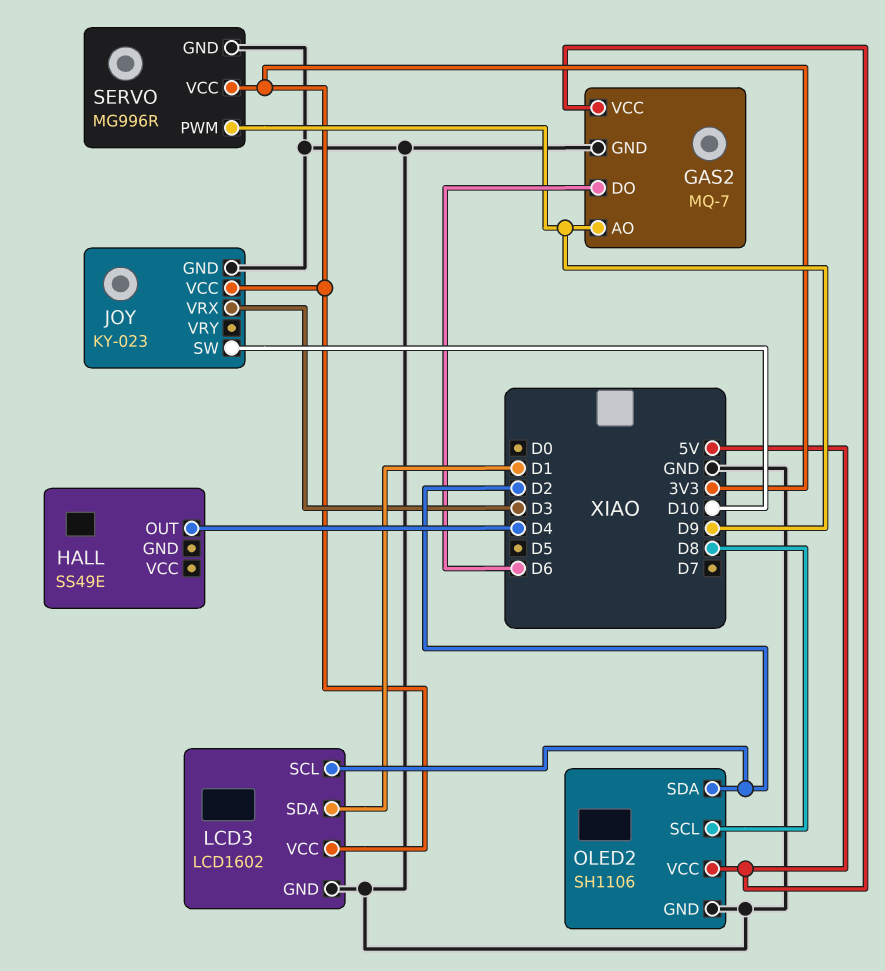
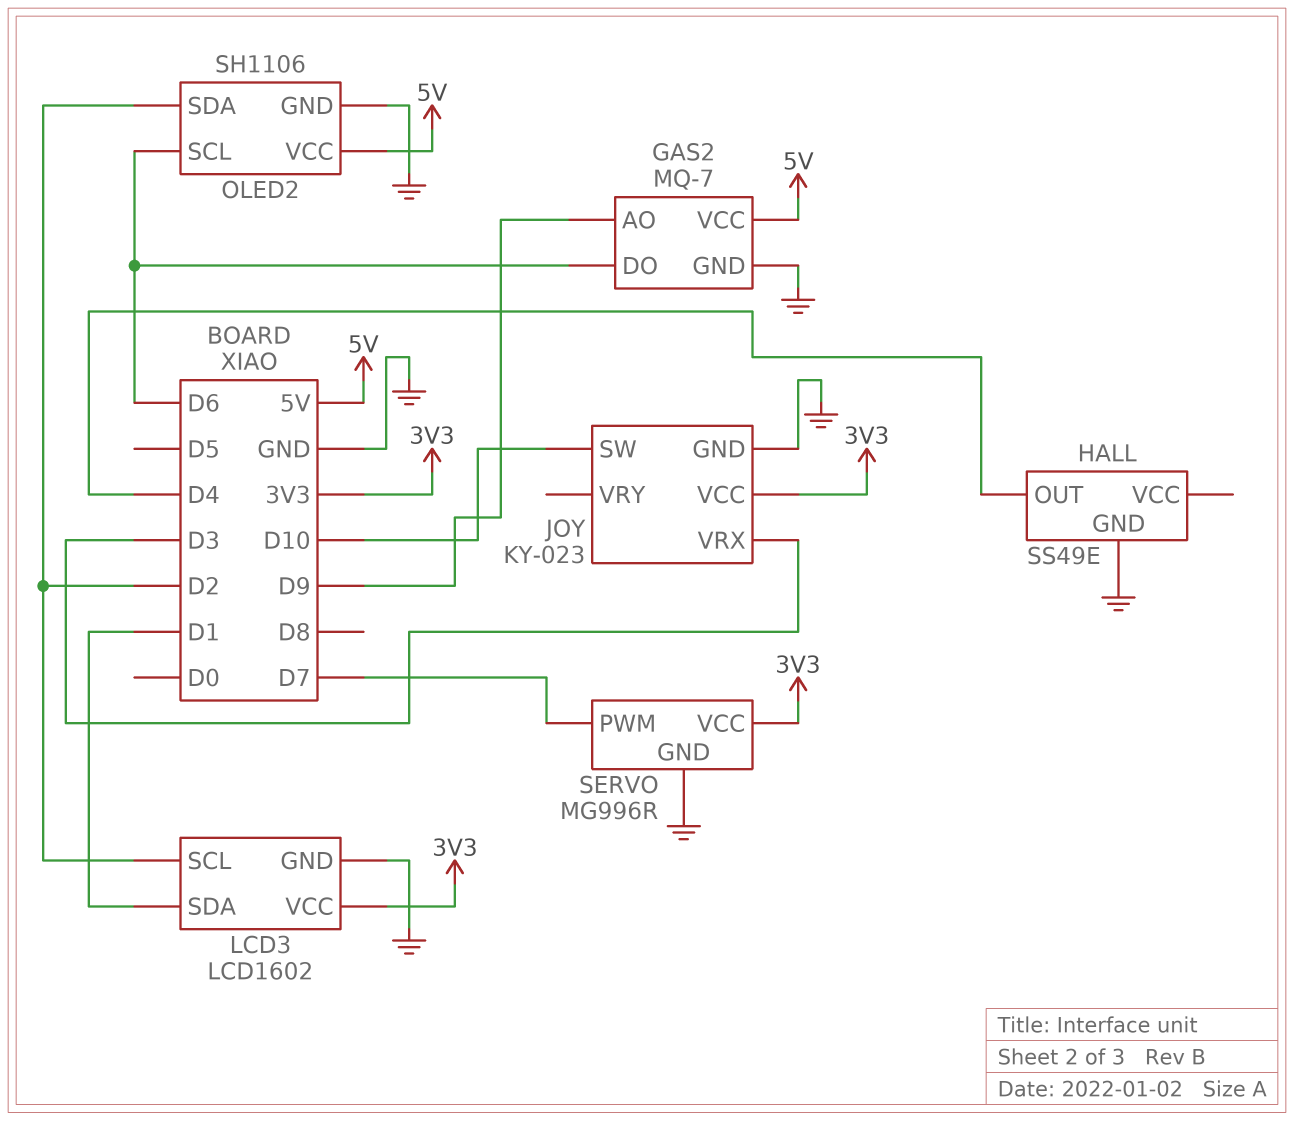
HALL pin GND: none -> GND
OLED2 pin SCL: D8 -> D6
SERVO pin PWM: D9 -> D7

